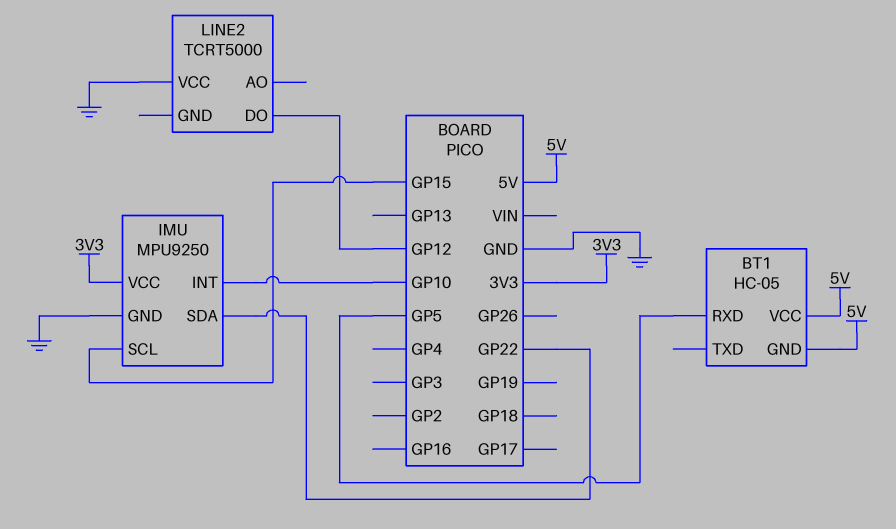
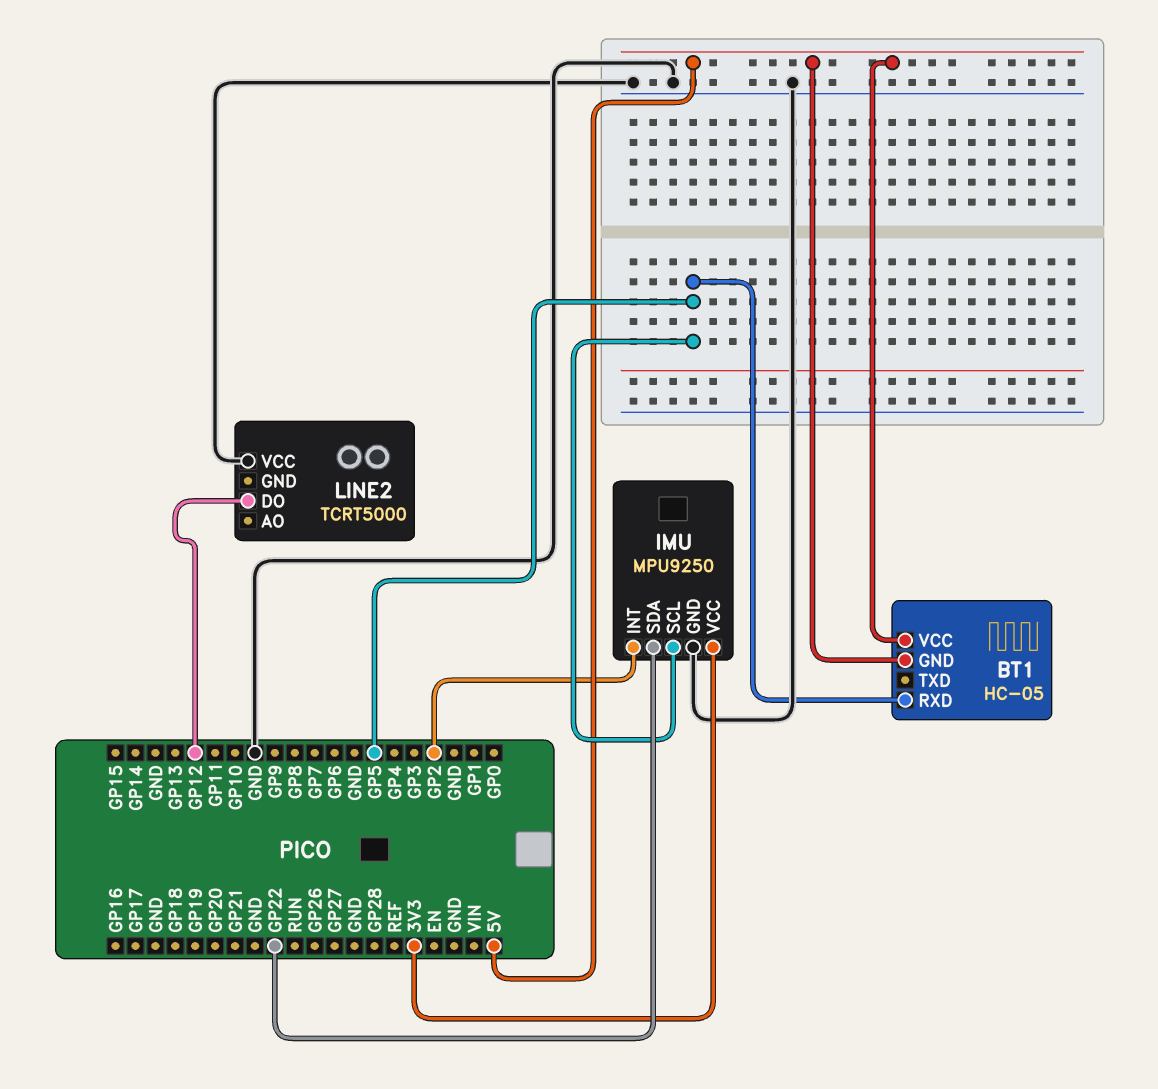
IMU pin INT: GP10 -> GP2
IMU pin SCL: GP15 -> GP5

